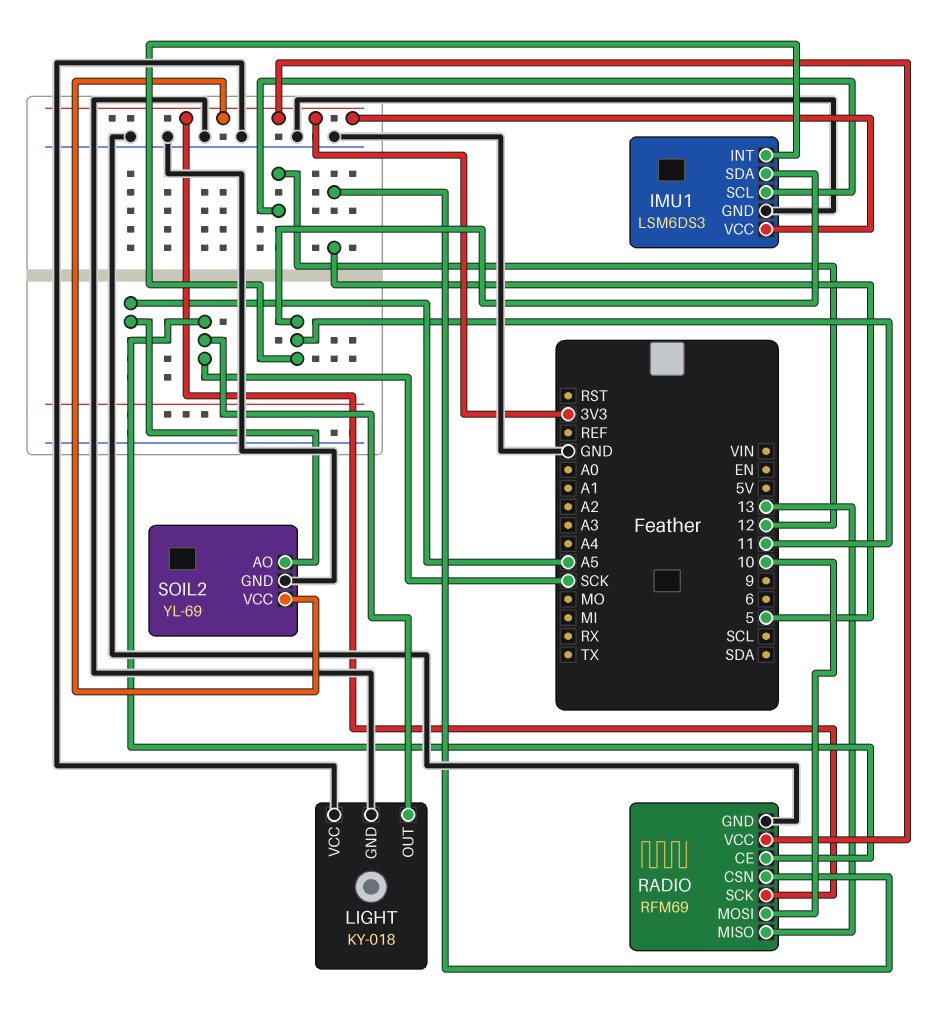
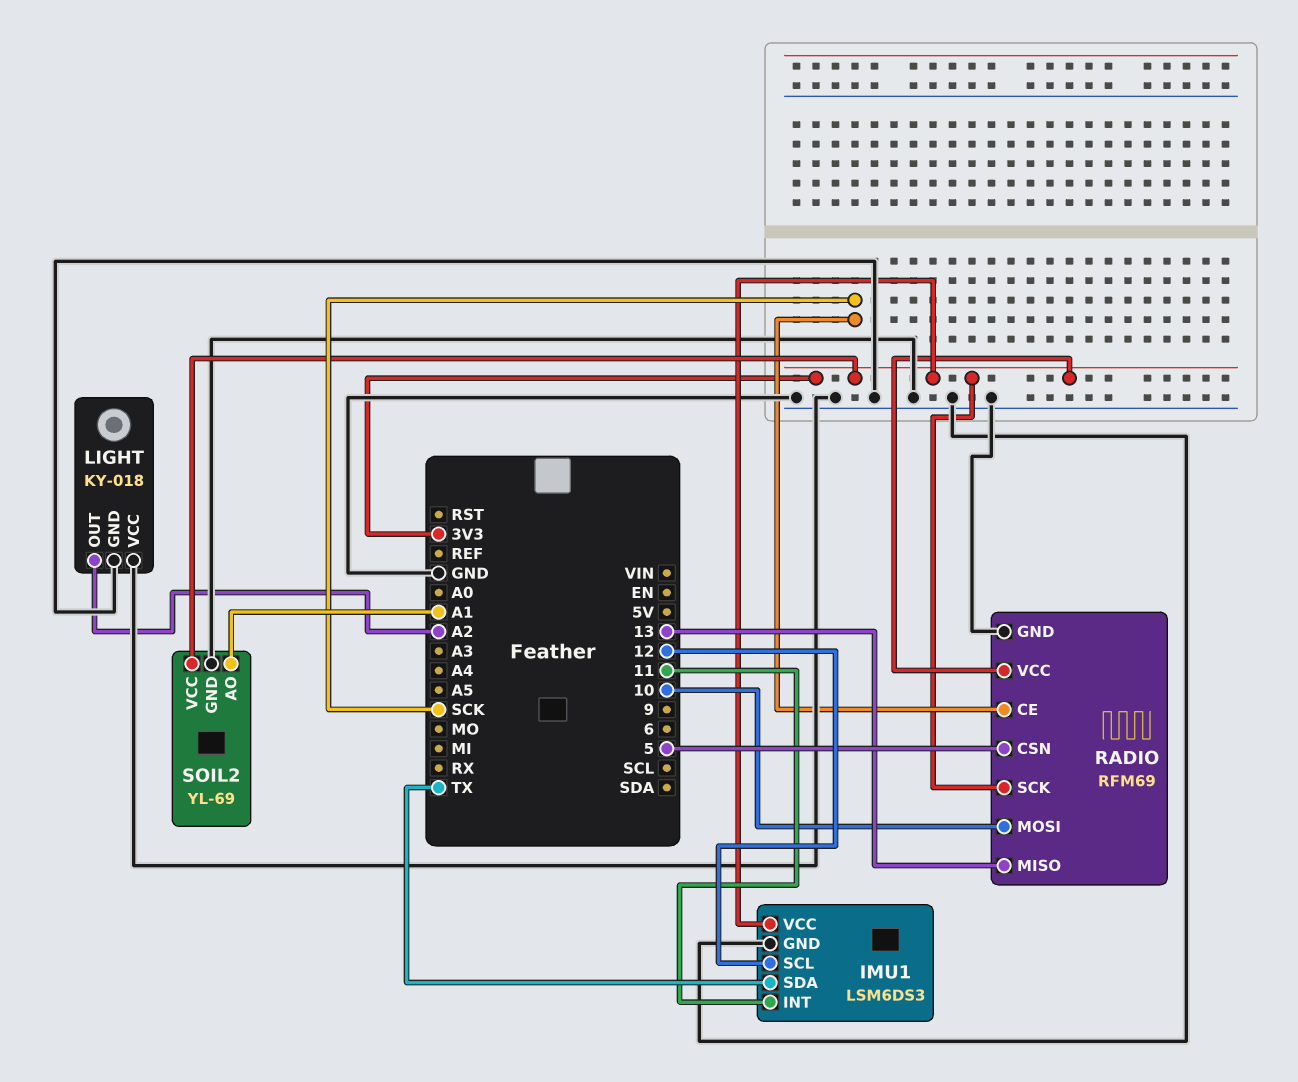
IMU1 pin SDA: 11 -> TX
LIGHT pin OUT: SCK -> A2
SOIL2 pin AO: A5 -> A1

